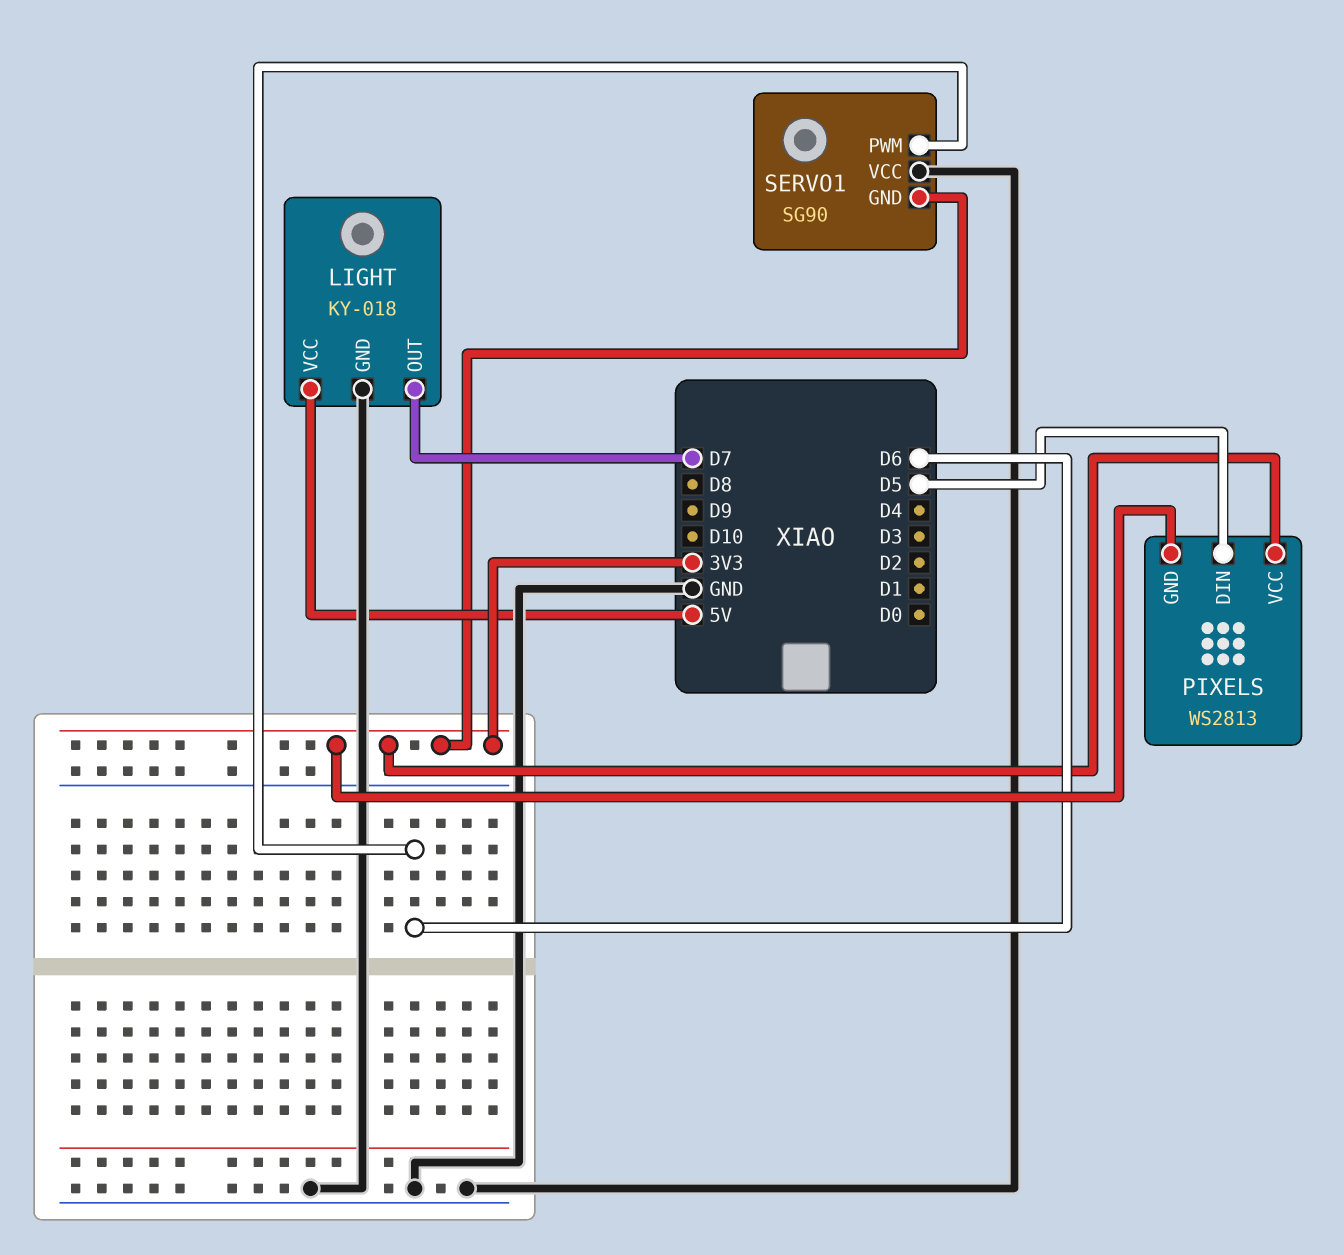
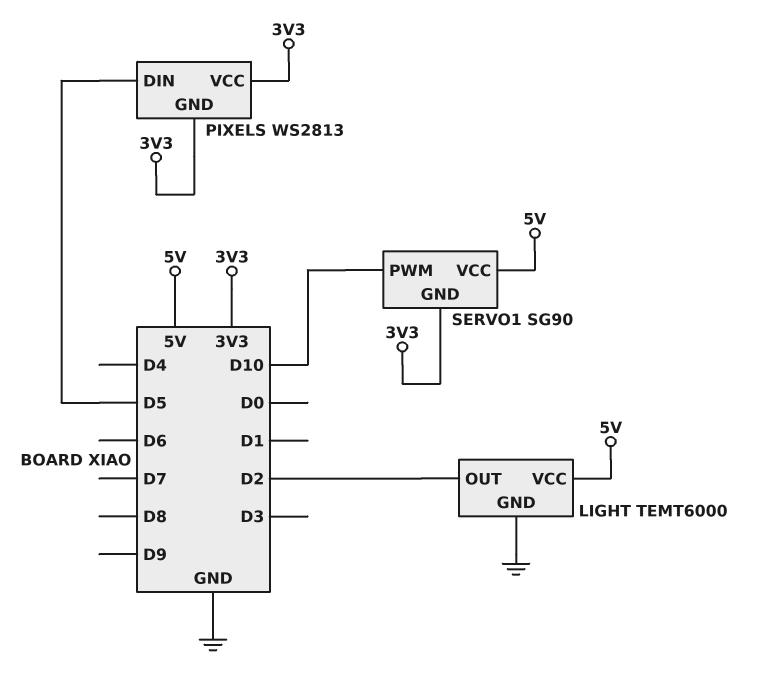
LIGHT: KY-018 -> TEMT6000
LIGHT pin OUT: D7 -> D2
SERVO1 pin PWM: D6 -> D10
SERVO1 pin VCC: GND -> 5V

